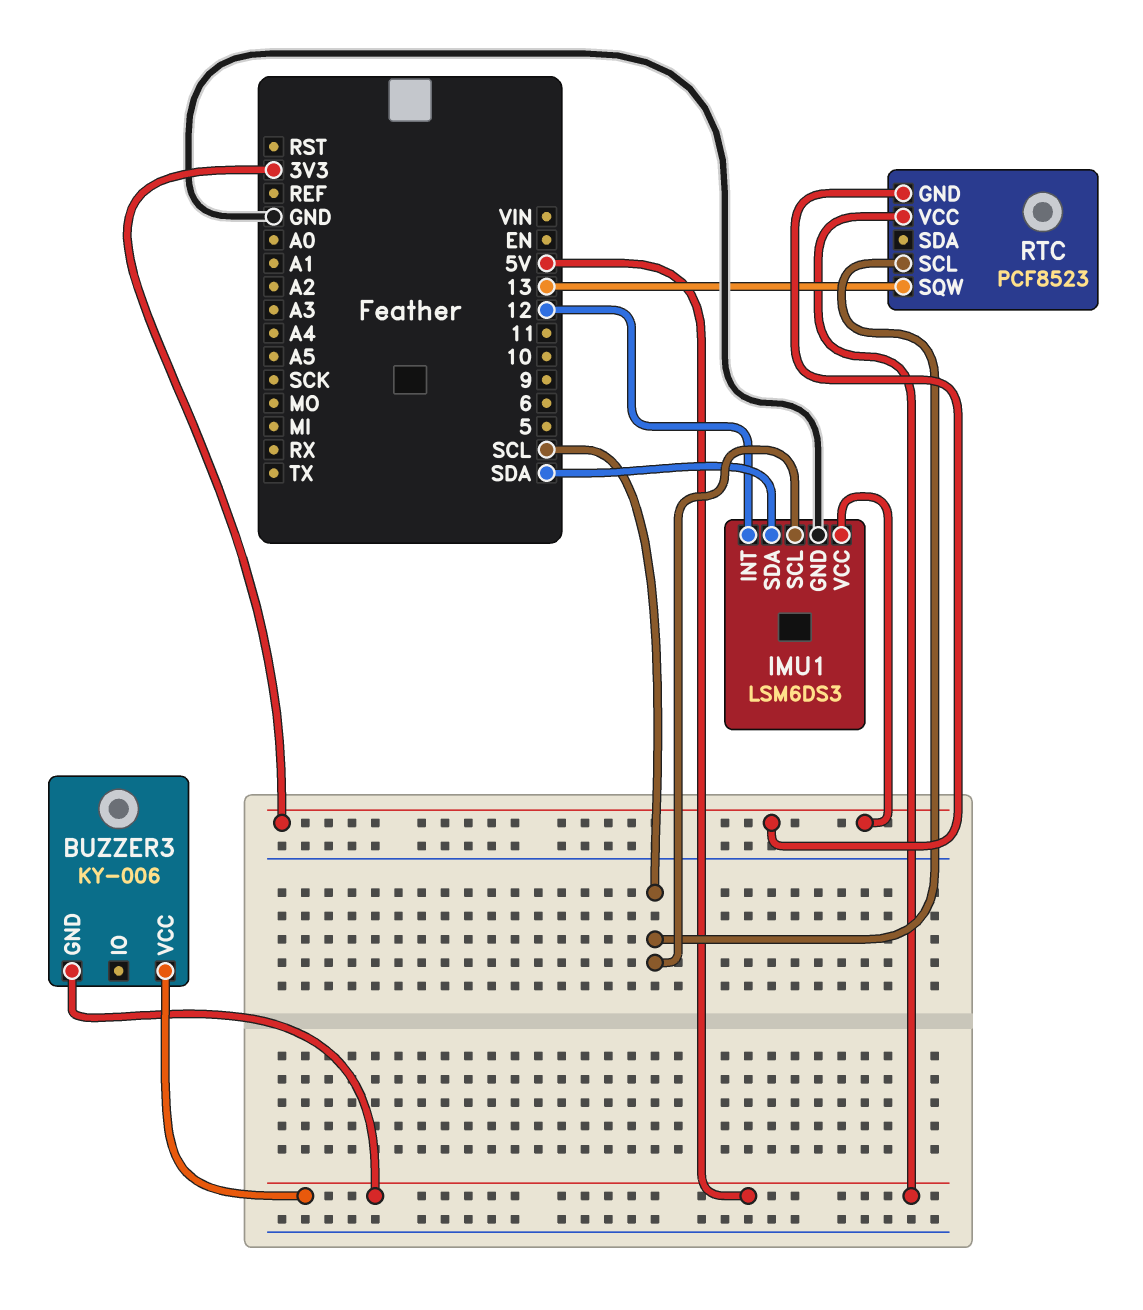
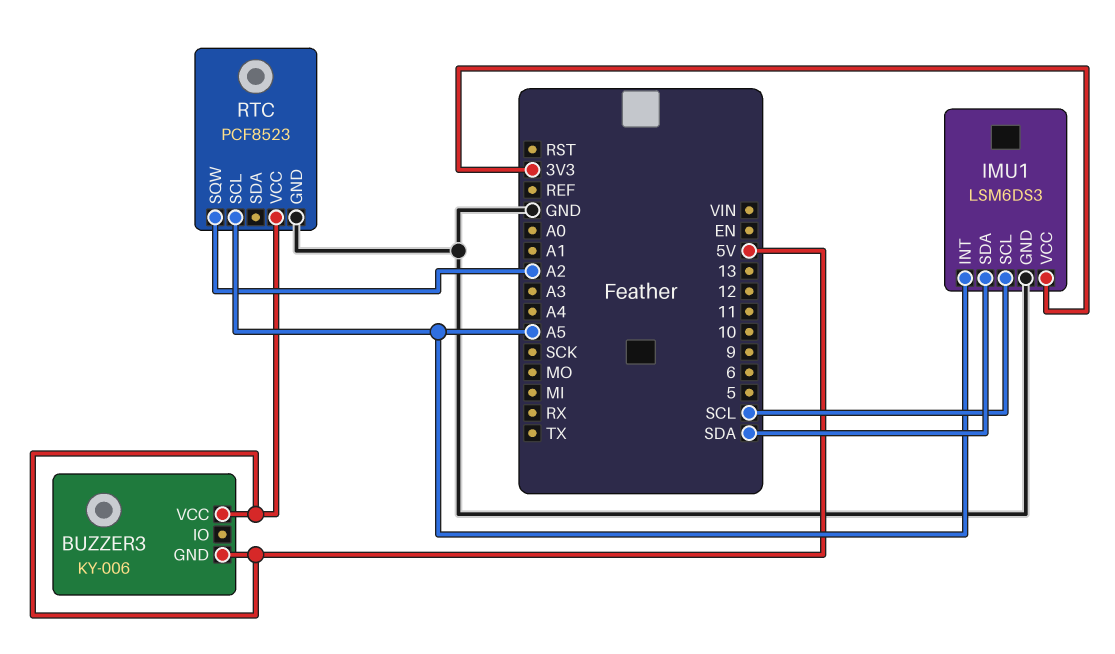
IMU1 pin INT: 12 -> A5
RTC pin GND: 3V3 -> GND
RTC pin SCL: SCL -> A5
RTC pin SQW: 13 -> A2

